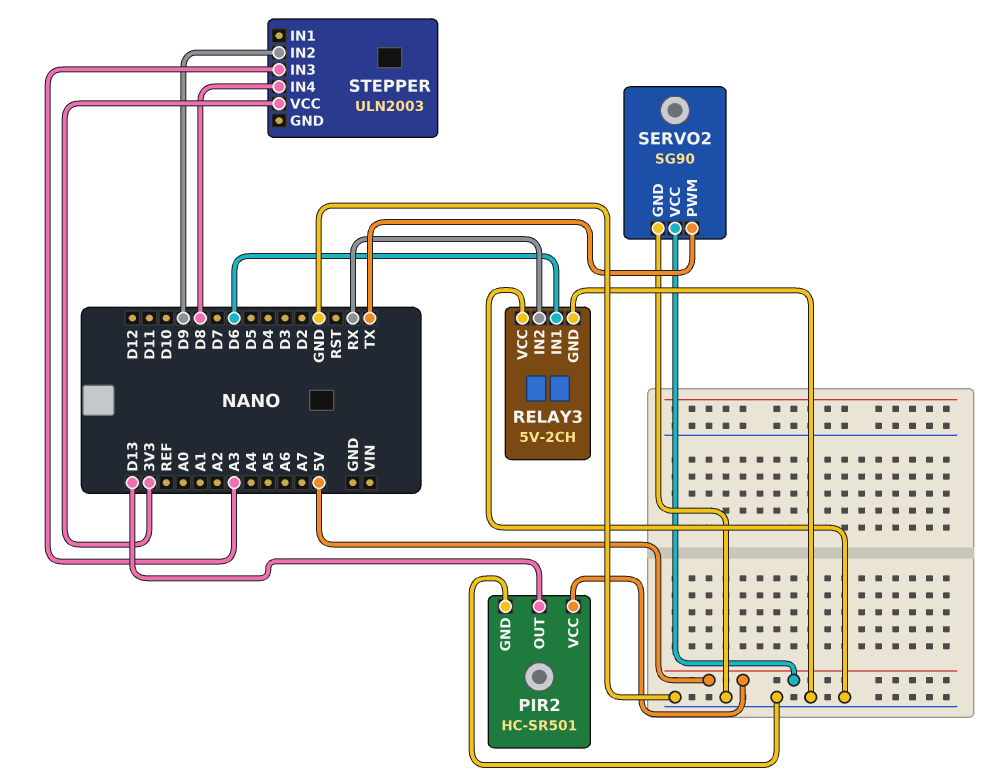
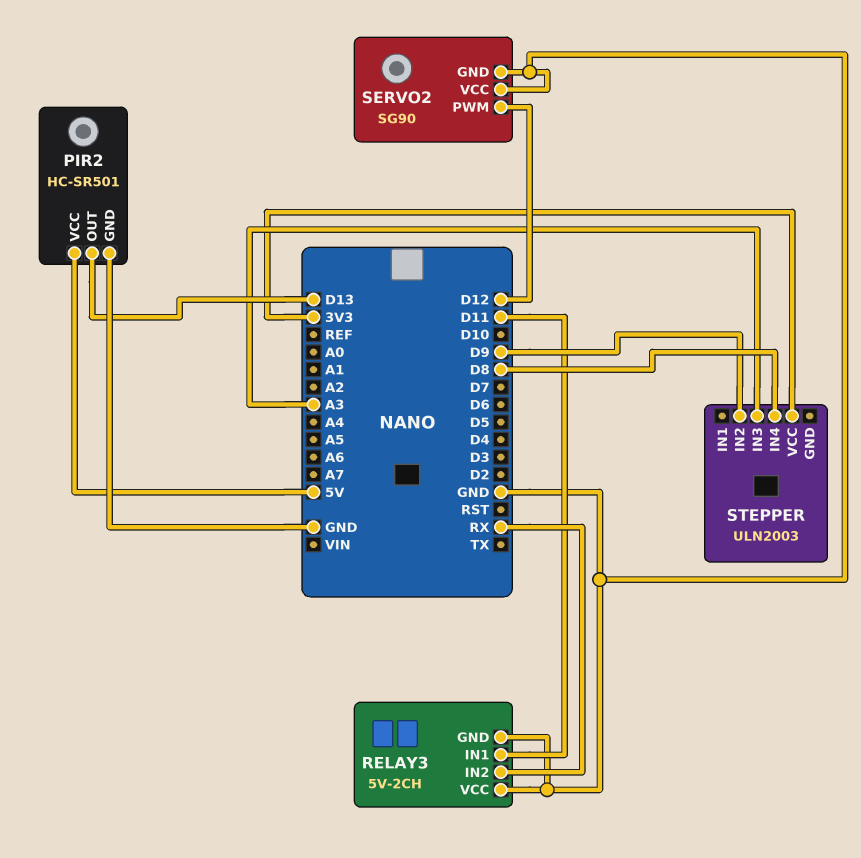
RELAY3 pin IN1: D6 -> D11
SERVO2 pin PWM: TX -> D12
SERVO2 pin VCC: 5V -> GND

